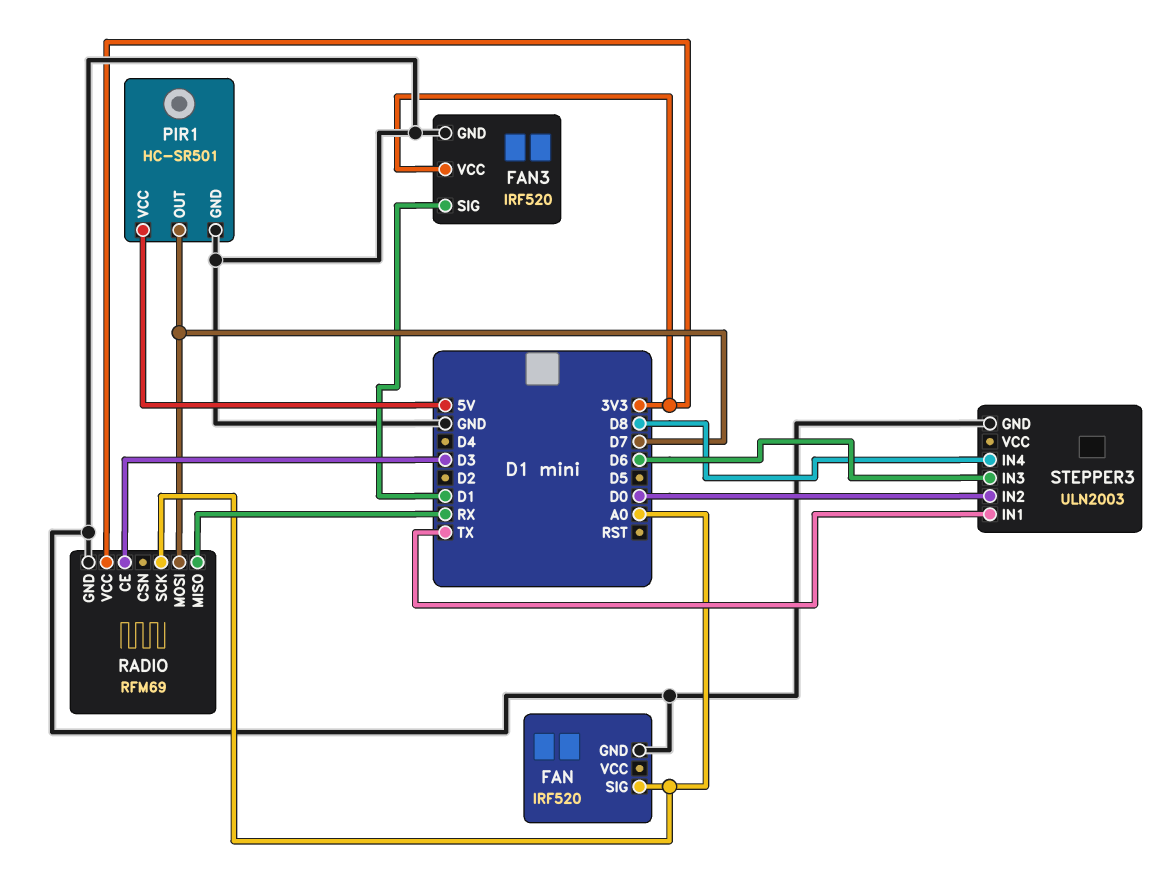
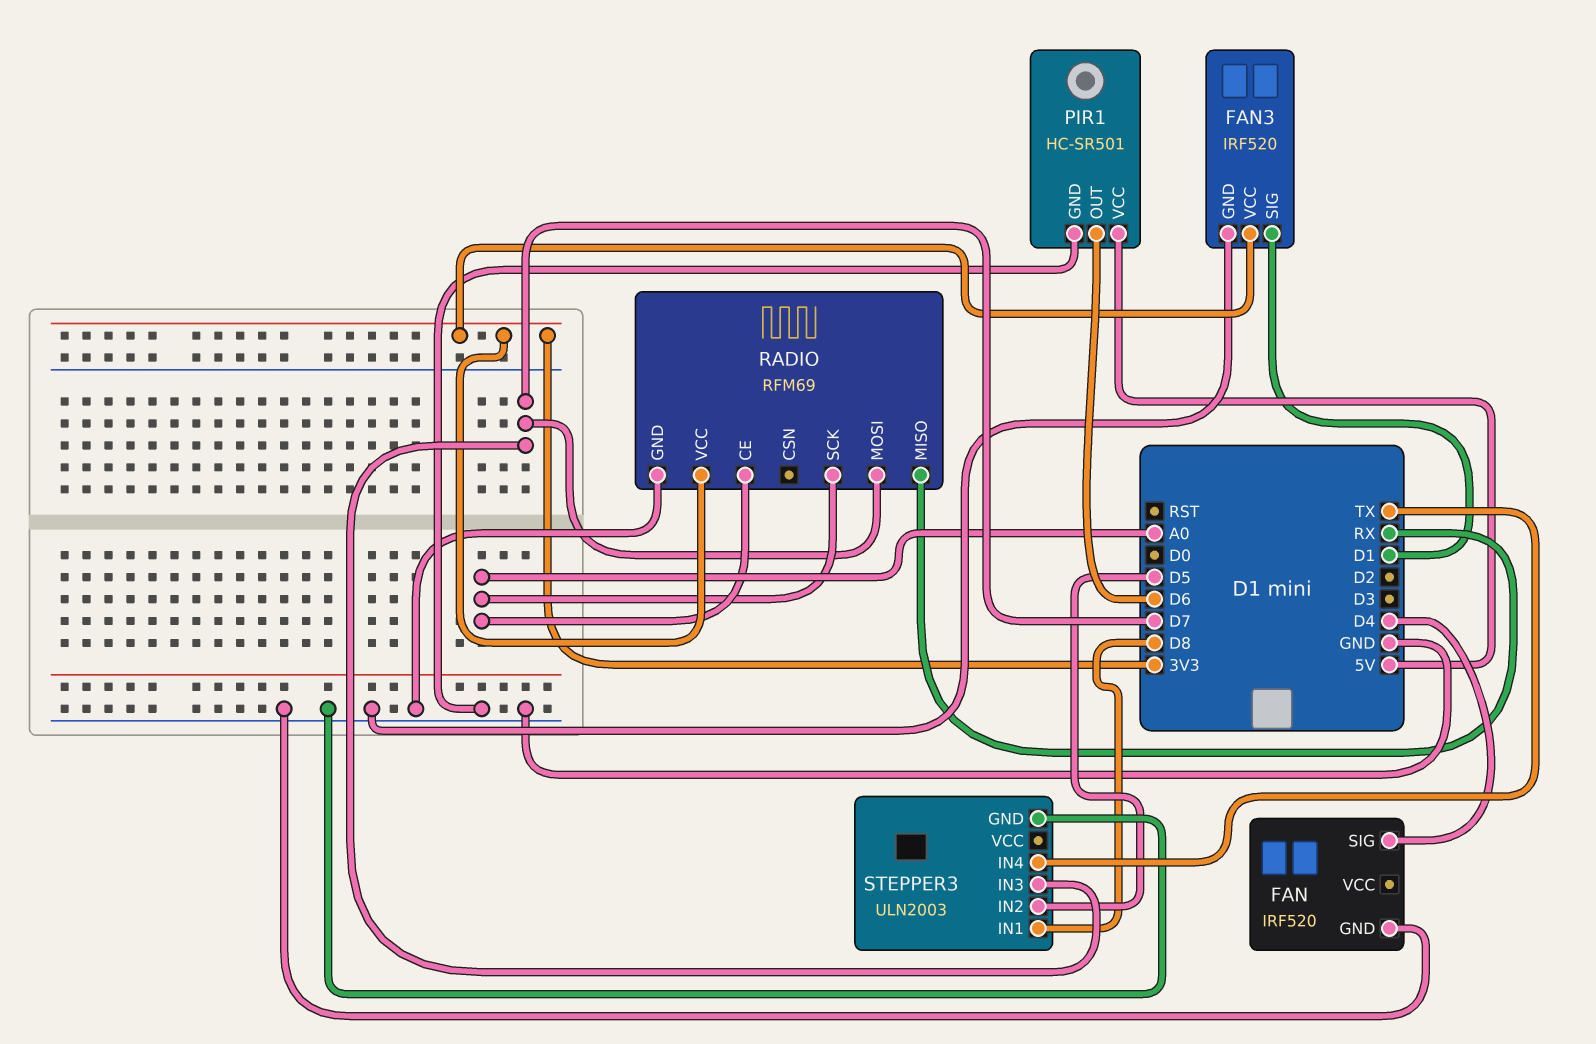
FAN pin SIG: A0 -> D4
PIR1 pin OUT: D7 -> D6
RADIO pin CE: D3 -> A0
STEPPER3 pin IN1: TX -> D8
STEPPER3 pin IN2: D0 -> D5
STEPPER3 pin IN3: D6 -> D7
STEPPER3 pin IN4: D8 -> TX

